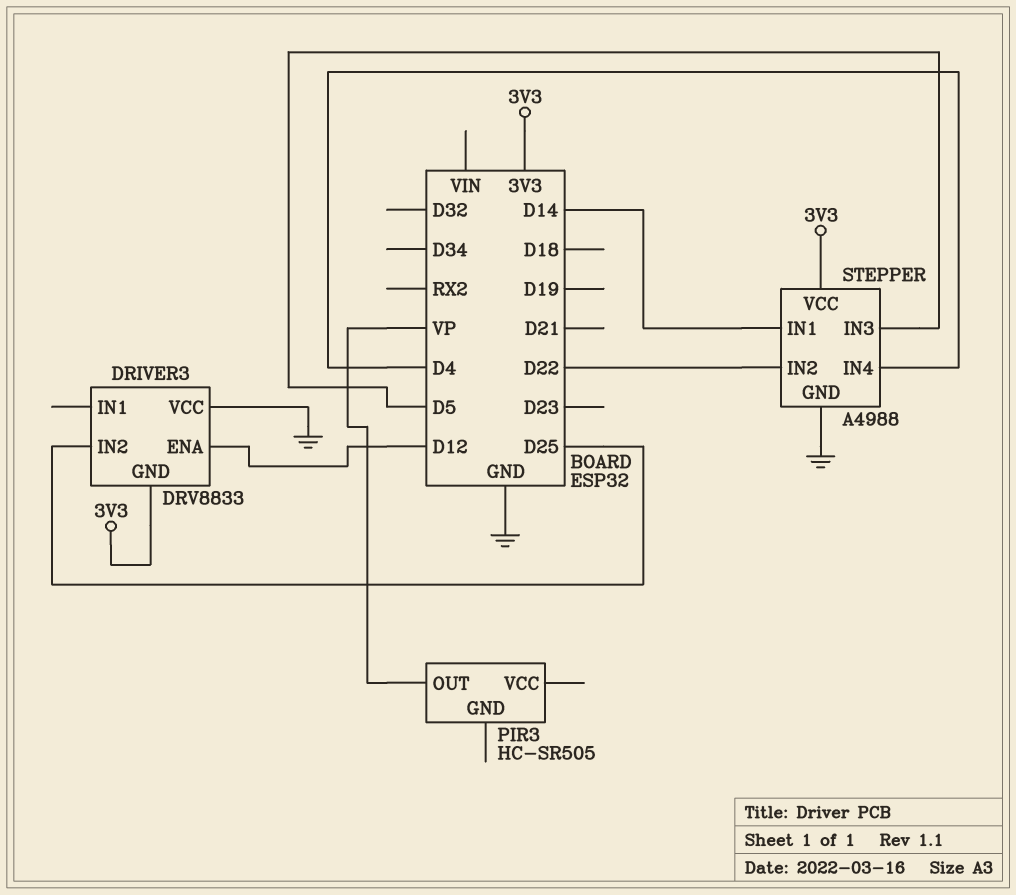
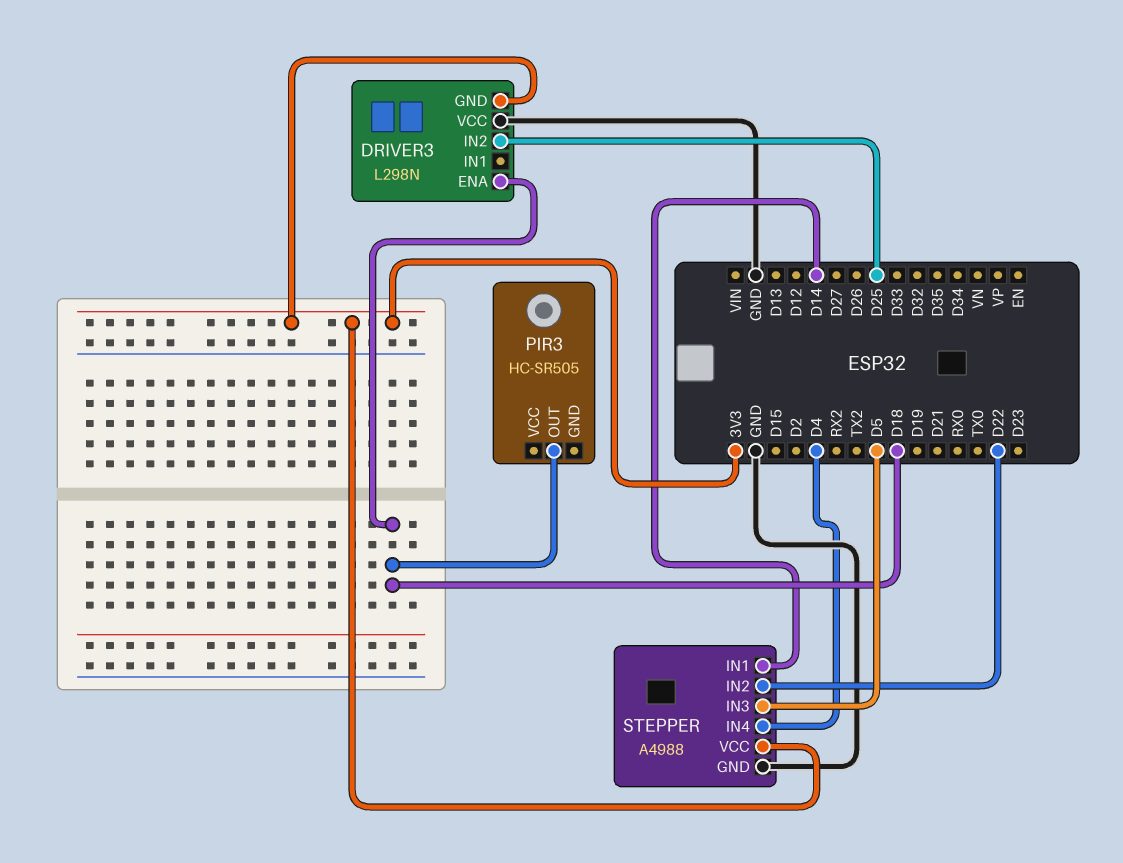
DRIVER3: DRV8833 -> L298N
DRIVER3 pin ENA: D12 -> D18
PIR3 pin OUT: VP -> D18

